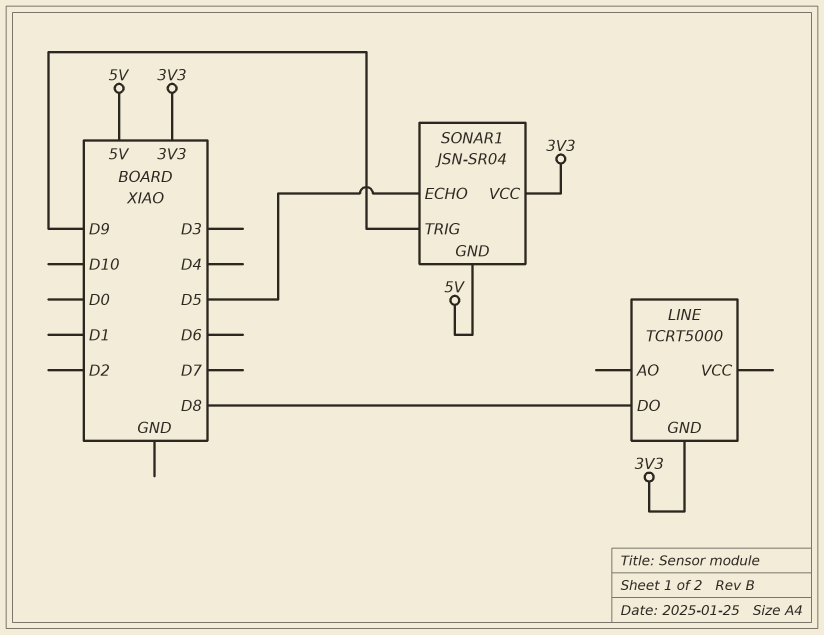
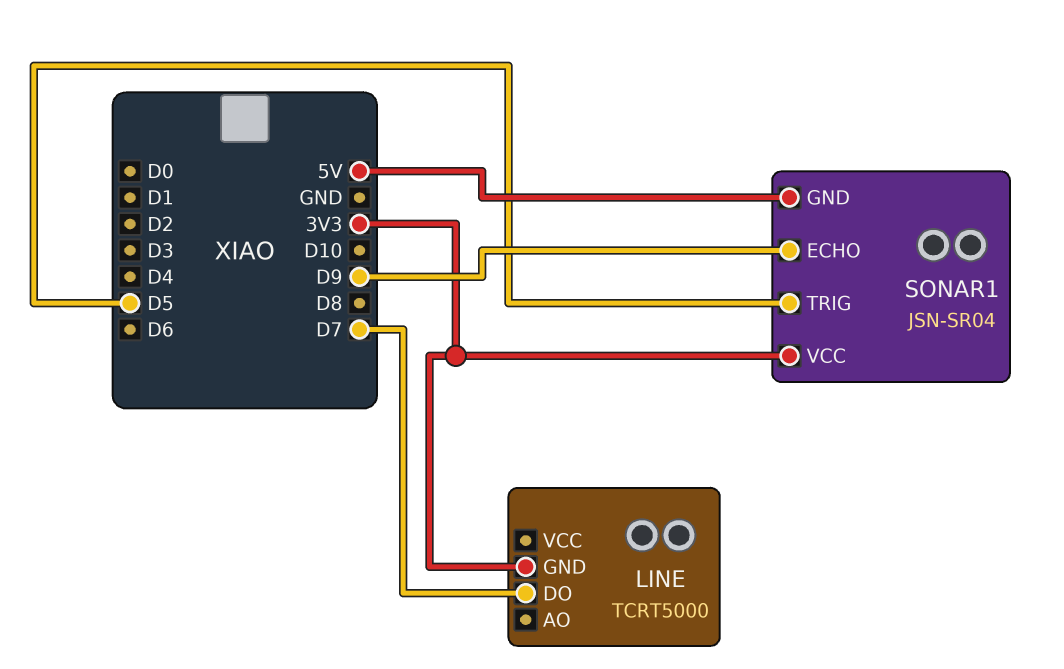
LINE pin DO: D8 -> D7
SONAR1 pin ECHO: D5 -> D9
SONAR1 pin TRIG: D9 -> D5

